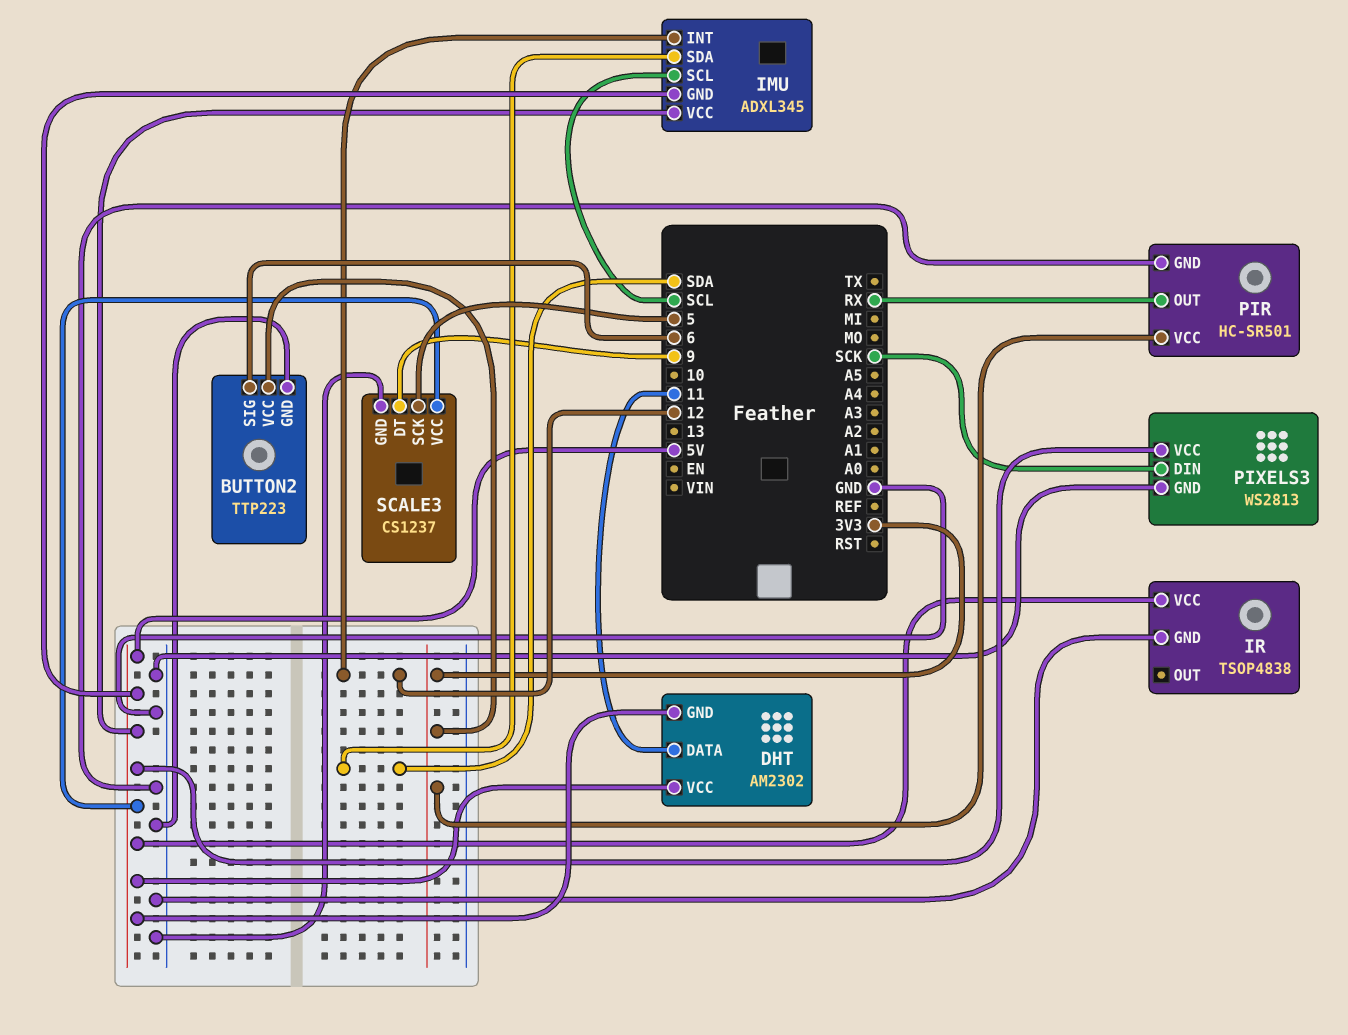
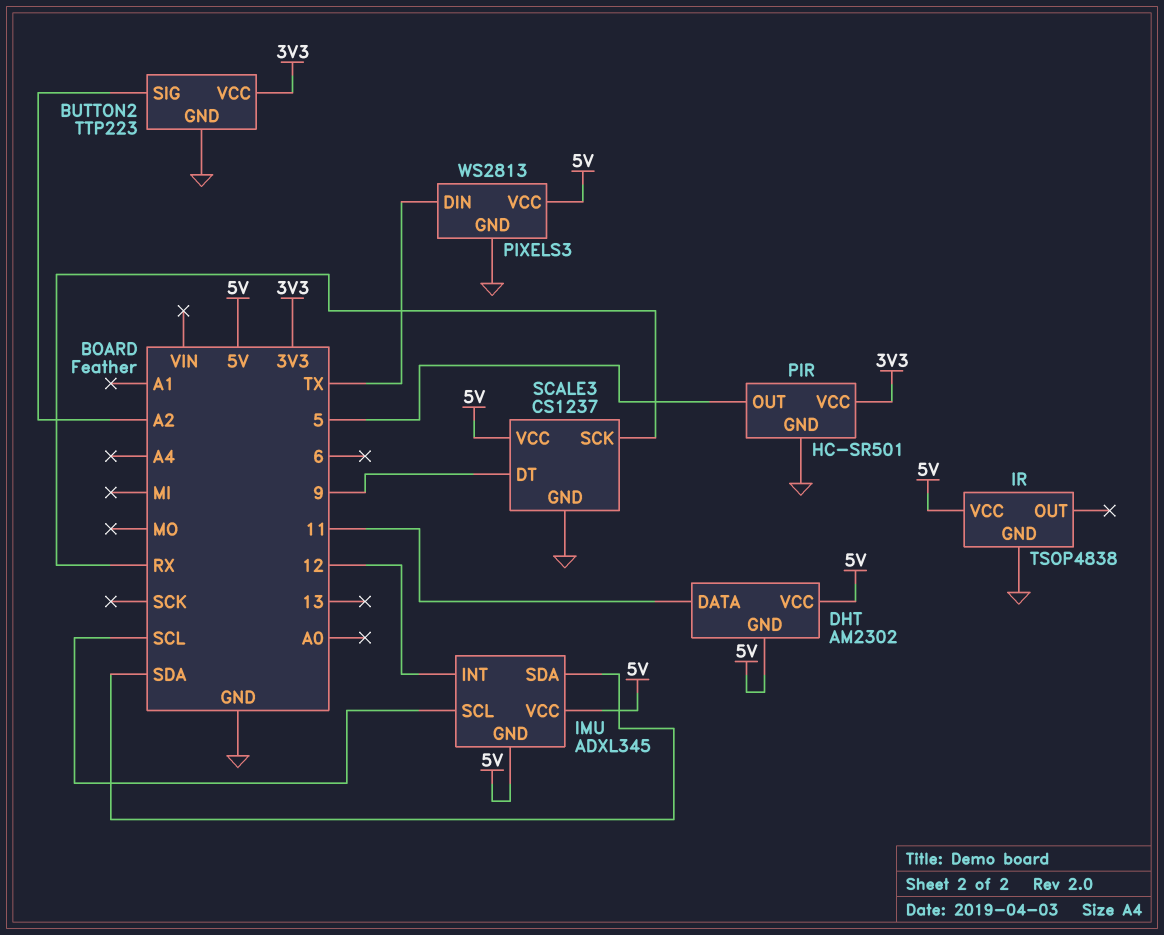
BUTTON2 pin SIG: 6 -> A2
PIR pin OUT: RX -> 5
PIXELS3 pin DIN: SCK -> TX
SCALE3 pin SCK: 5 -> RX

